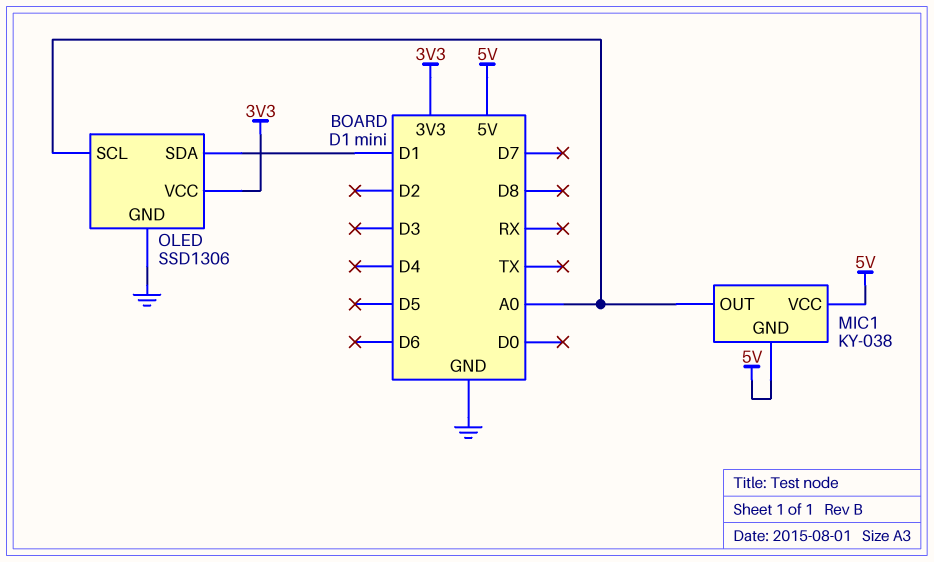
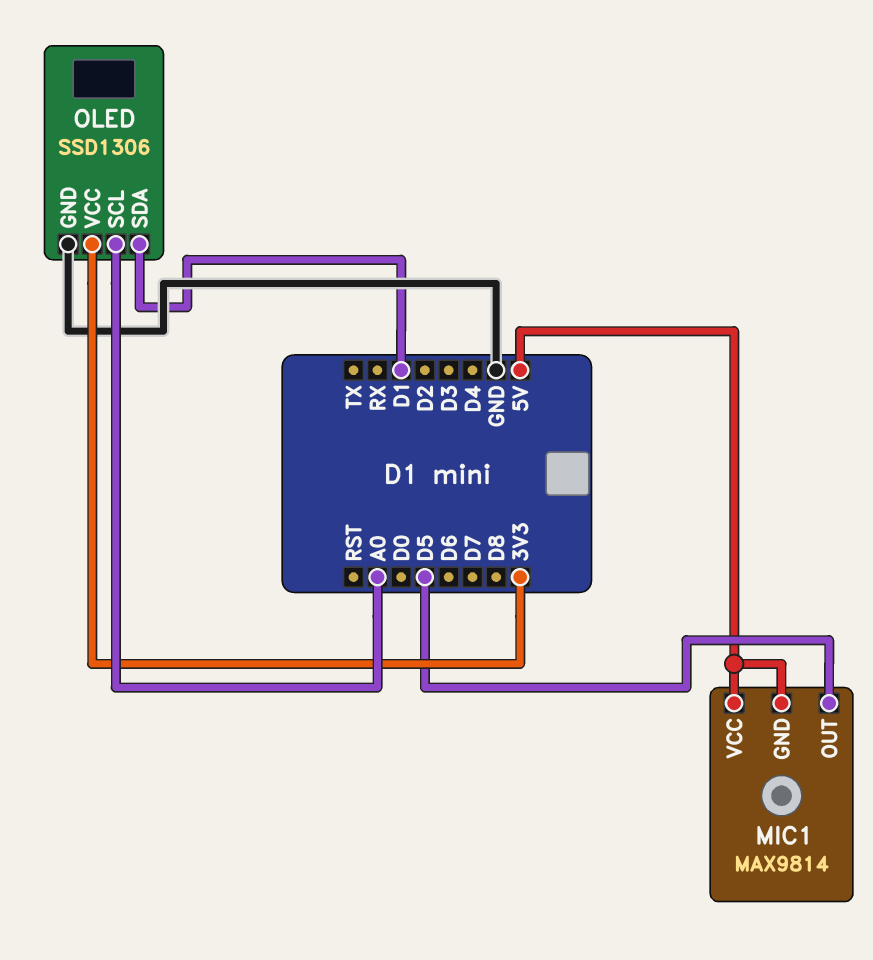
MIC1: KY-038 -> MAX9814
MIC1 pin OUT: A0 -> D5

